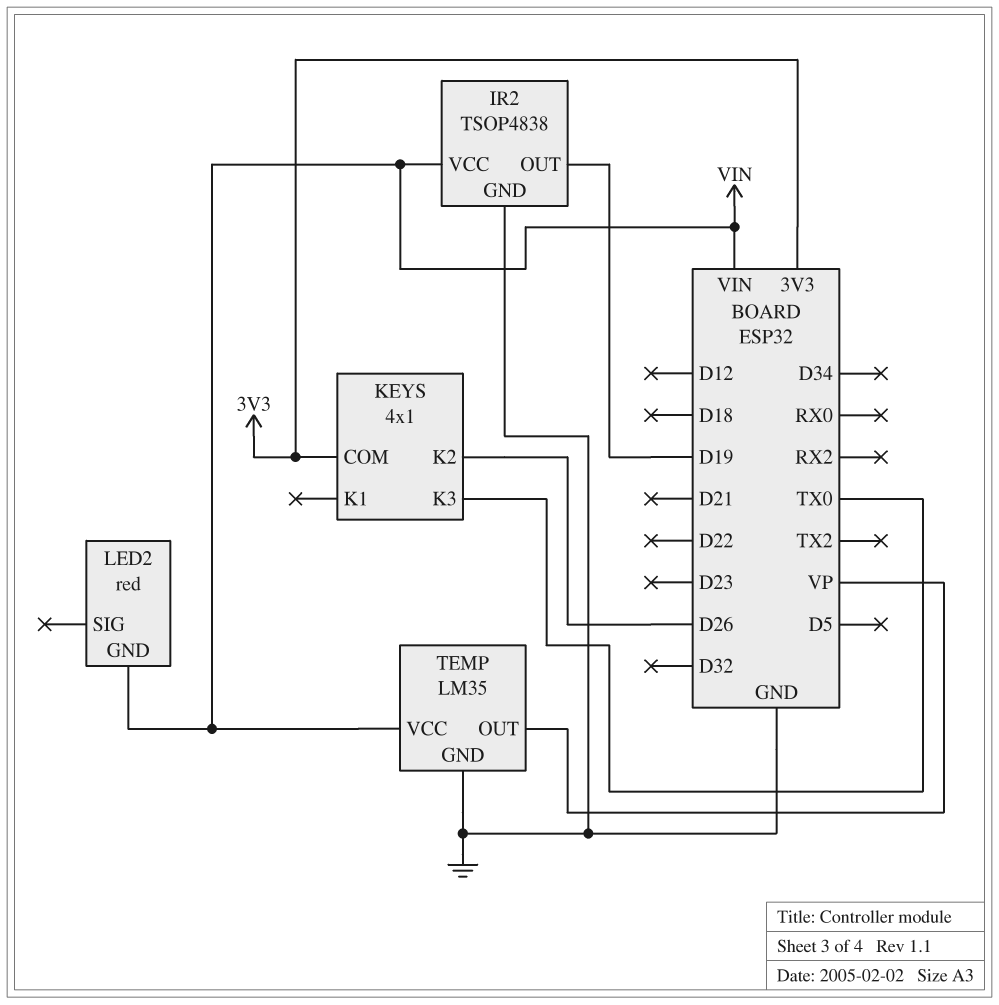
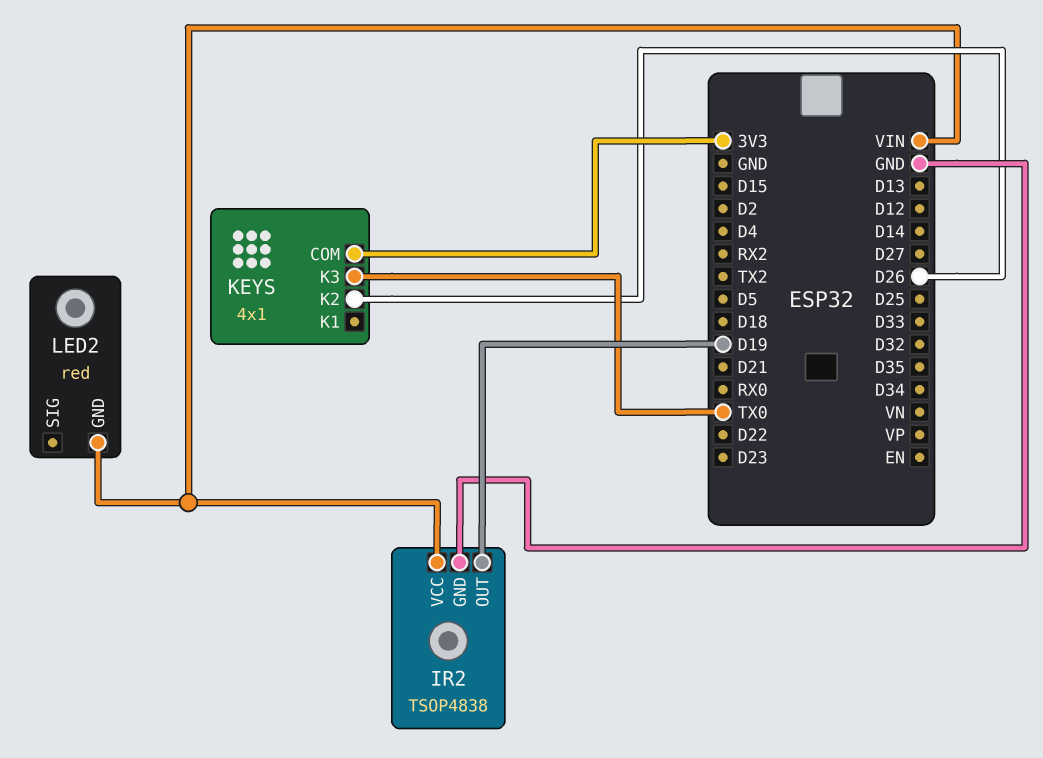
TEMP: LM35 -> none
TEMP pin GND: GND -> none
TEMP pin OUT: VP -> none
TEMP pin VCC: VIN -> none

